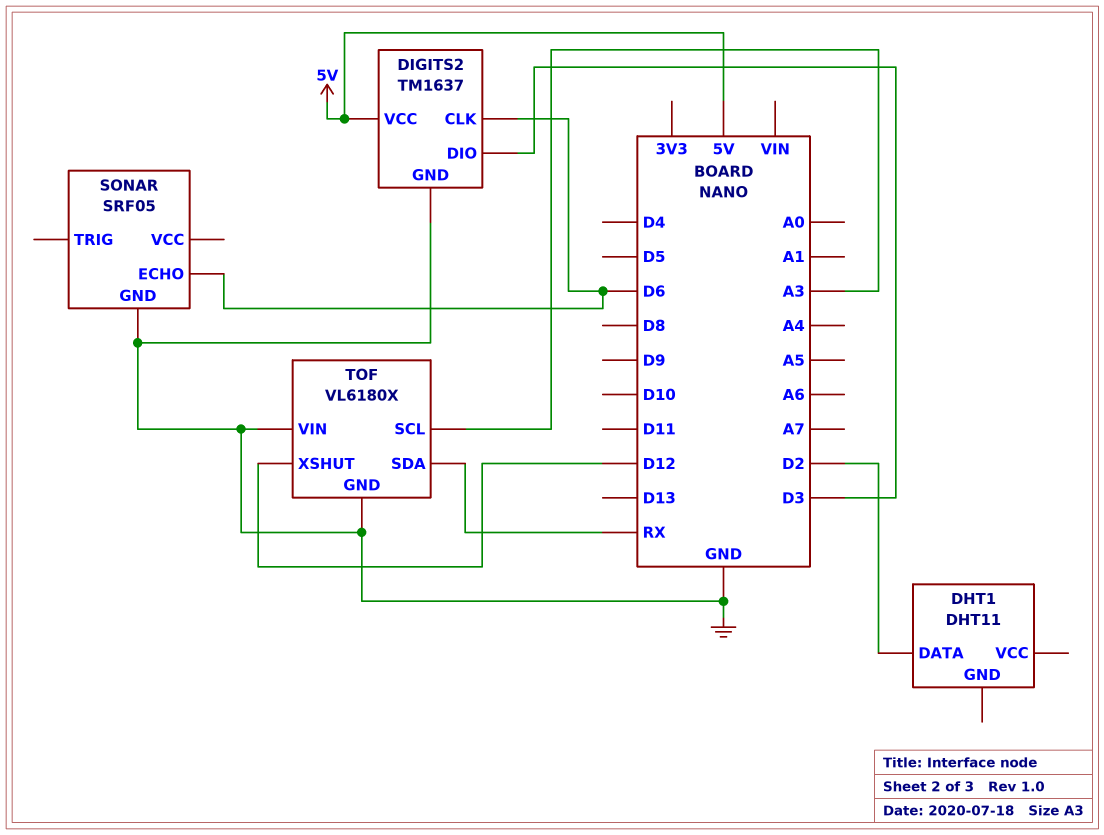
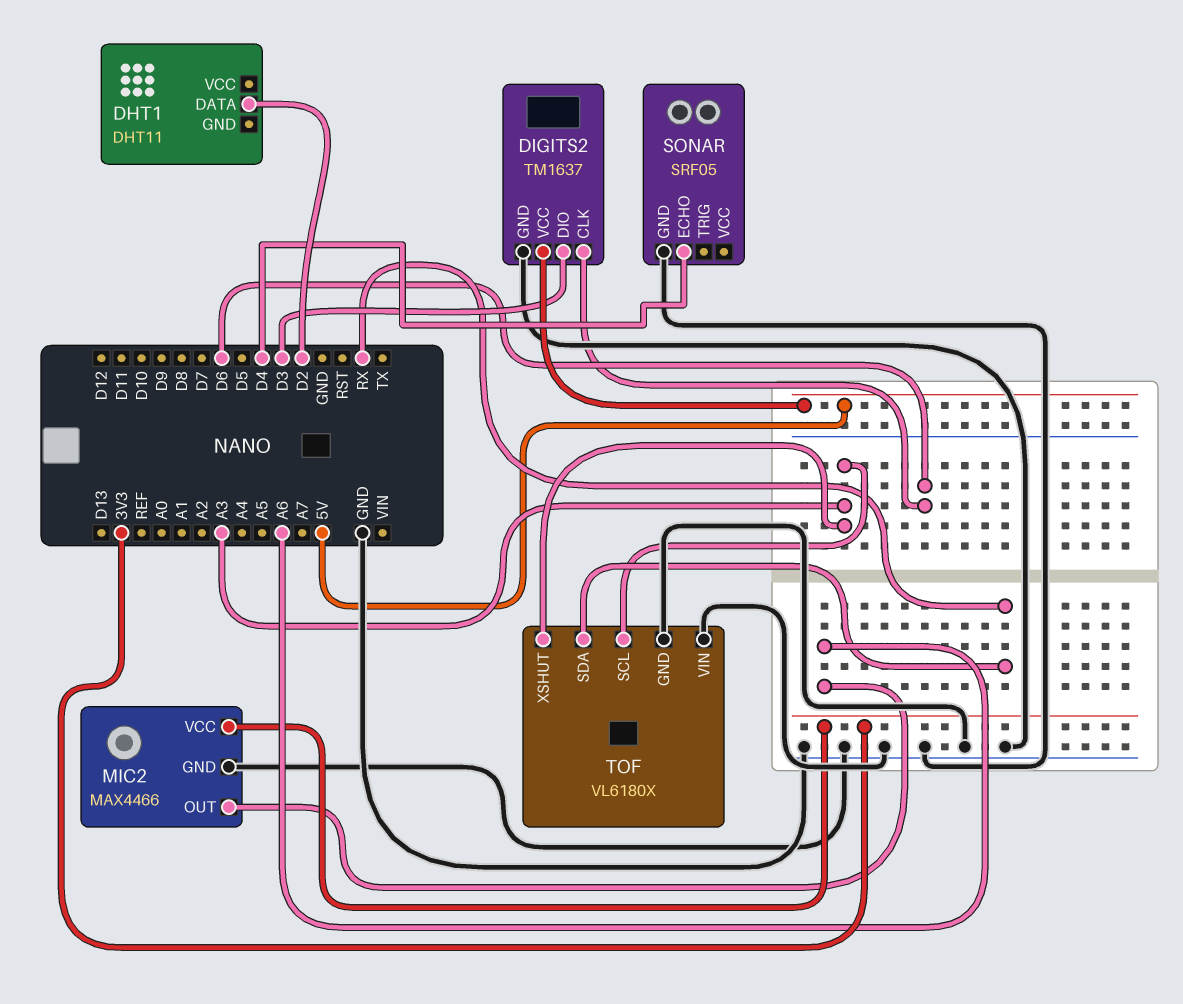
MIC2: none -> MAX4466
MIC2 pin GND: none -> GND
MIC2 pin OUT: none -> A6
MIC2 pin VCC: none -> 3V3
SONAR pin ECHO: D6 -> D4
TOF pin XSHUT: D12 -> A3

